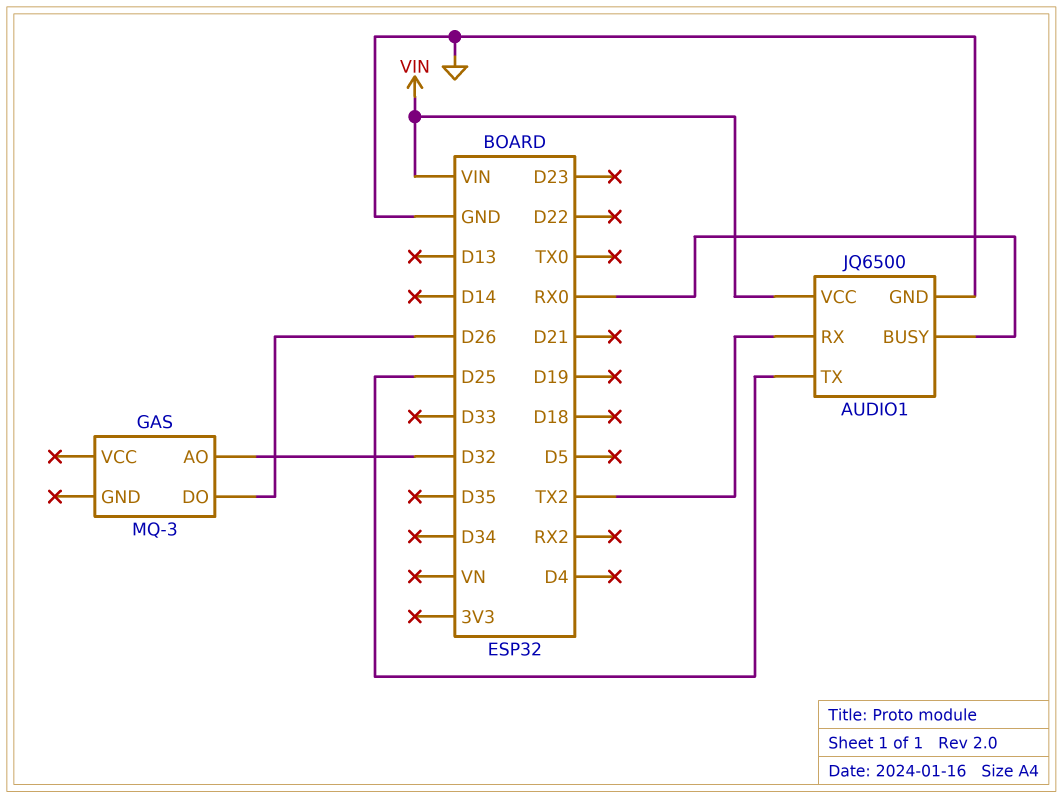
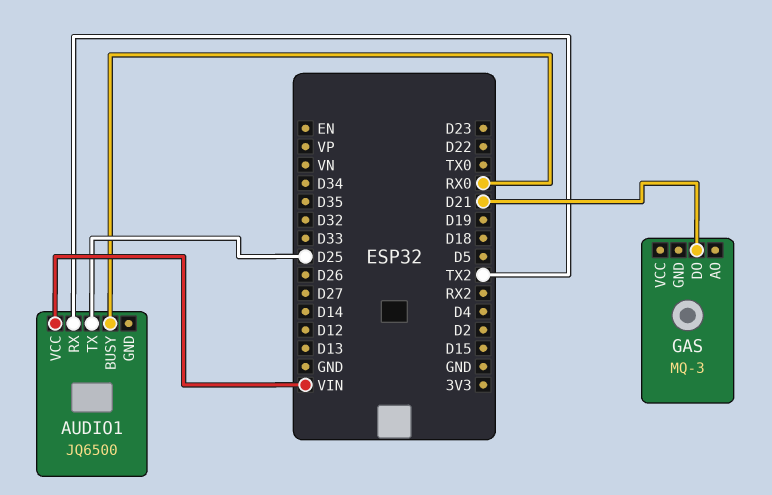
AUDIO1 pin GND: GND -> none
GAS pin AO: D32 -> none
GAS pin DO: D26 -> D21

